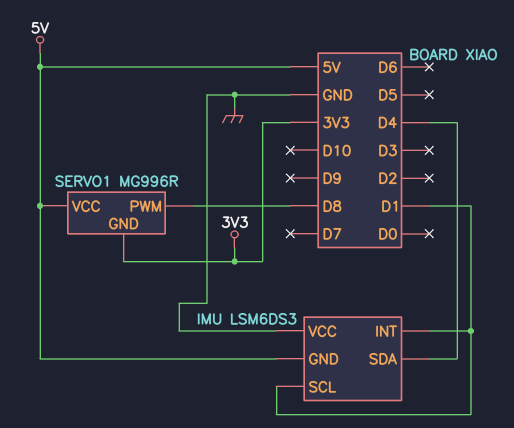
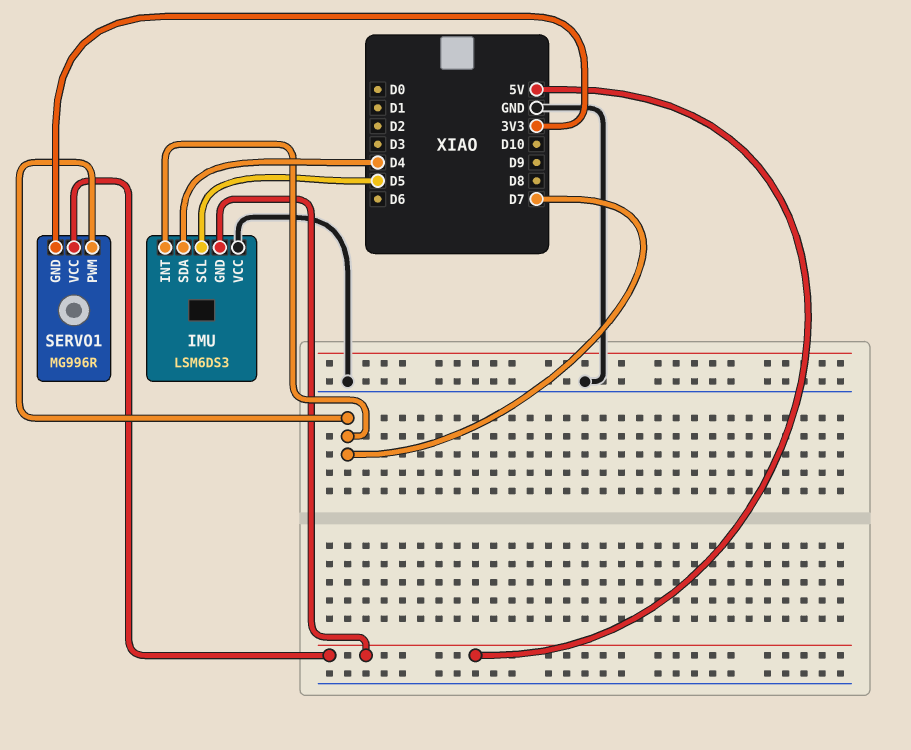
IMU pin INT: D1 -> D7
IMU pin SCL: D1 -> D5
SERVO1 pin PWM: D8 -> D7

